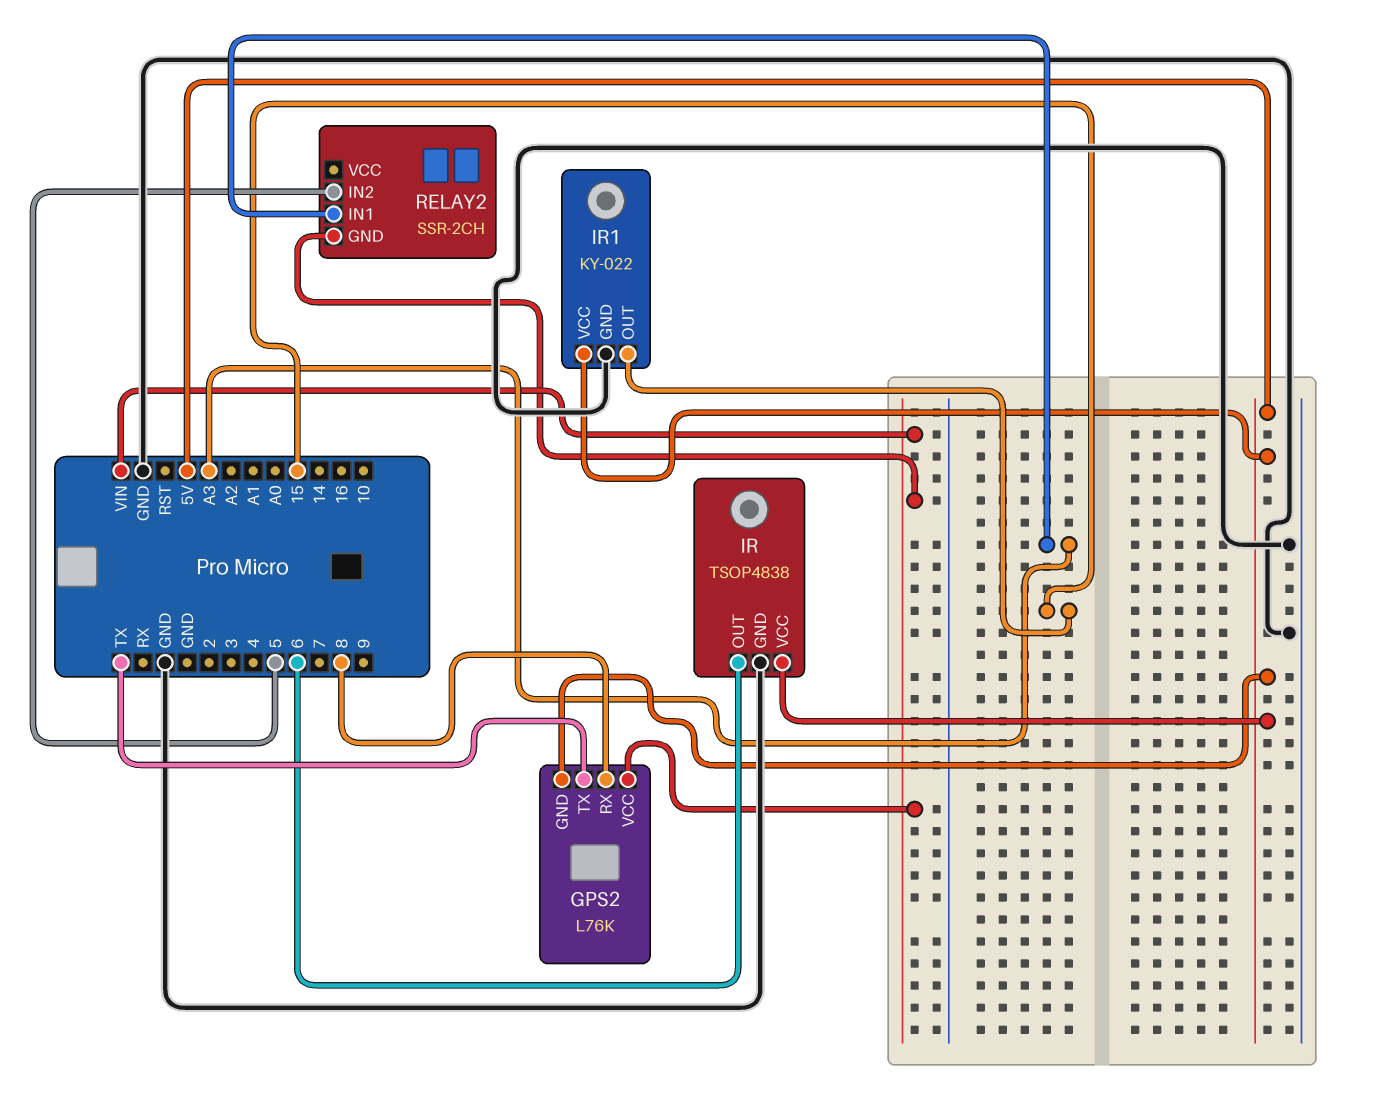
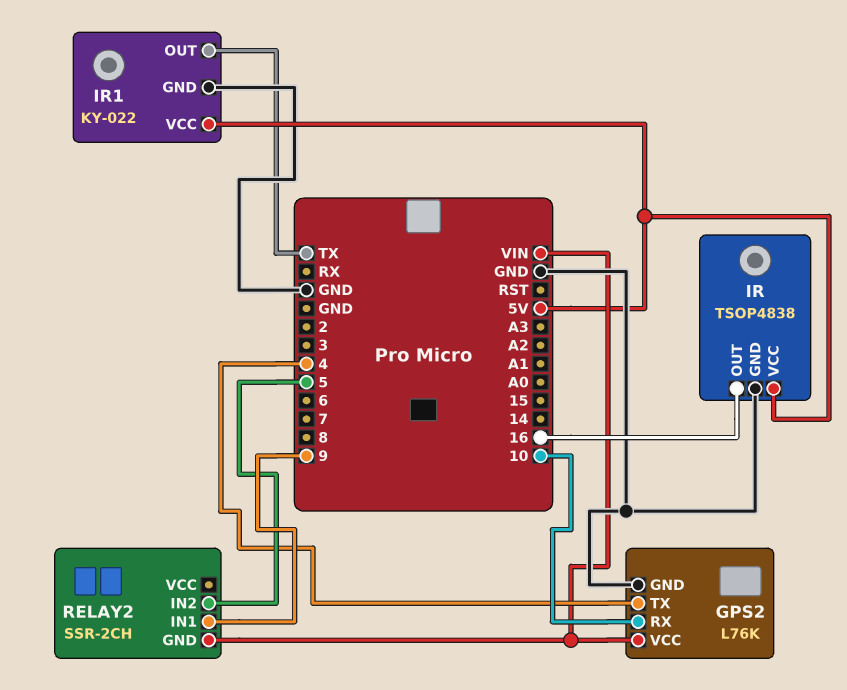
GPS2 pin GND: 5V -> GND
GPS2 pin RX: 8 -> 10
GPS2 pin TX: TX -> 4
IR pin OUT: 6 -> 16
IR1 pin OUT: 15 -> TX
RELAY2 pin IN1: A3 -> 9

